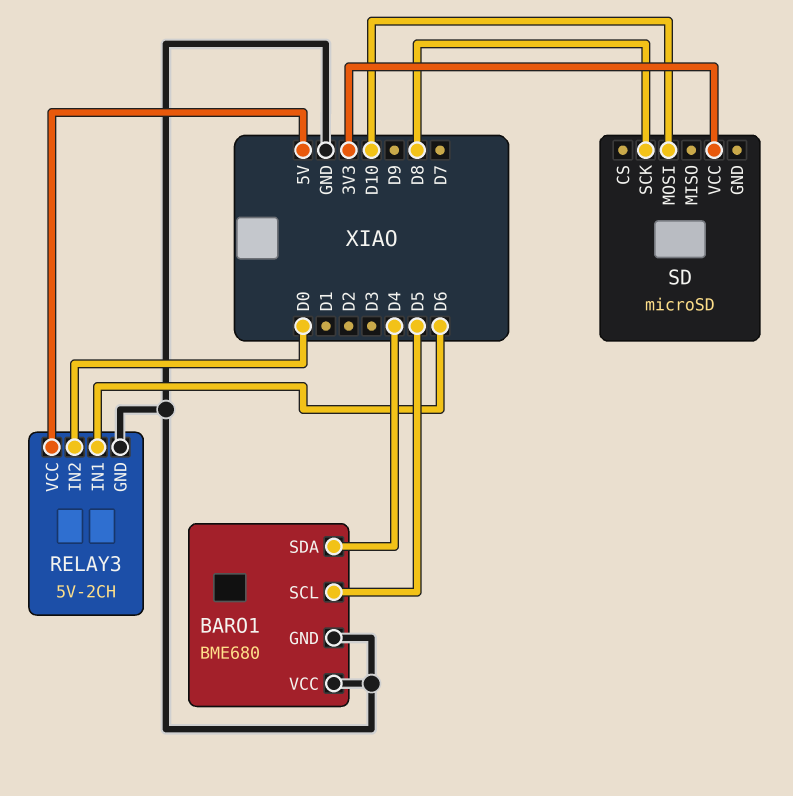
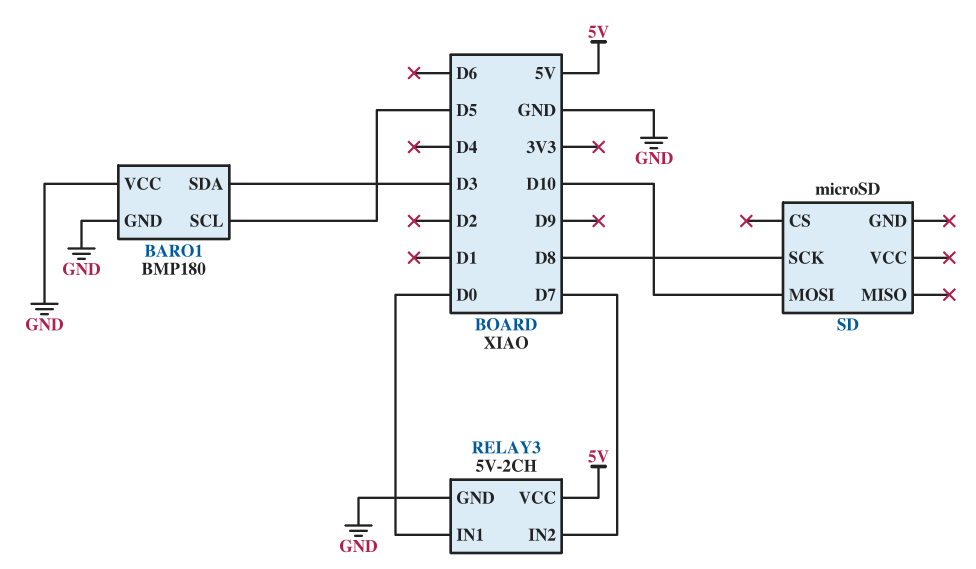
BARO1: BME680 -> BMP180
BARO1 pin SDA: D4 -> D3
RELAY3 pin IN1: D6 -> D0
RELAY3 pin IN2: D0 -> D7
SD pin VCC: 3V3 -> none

